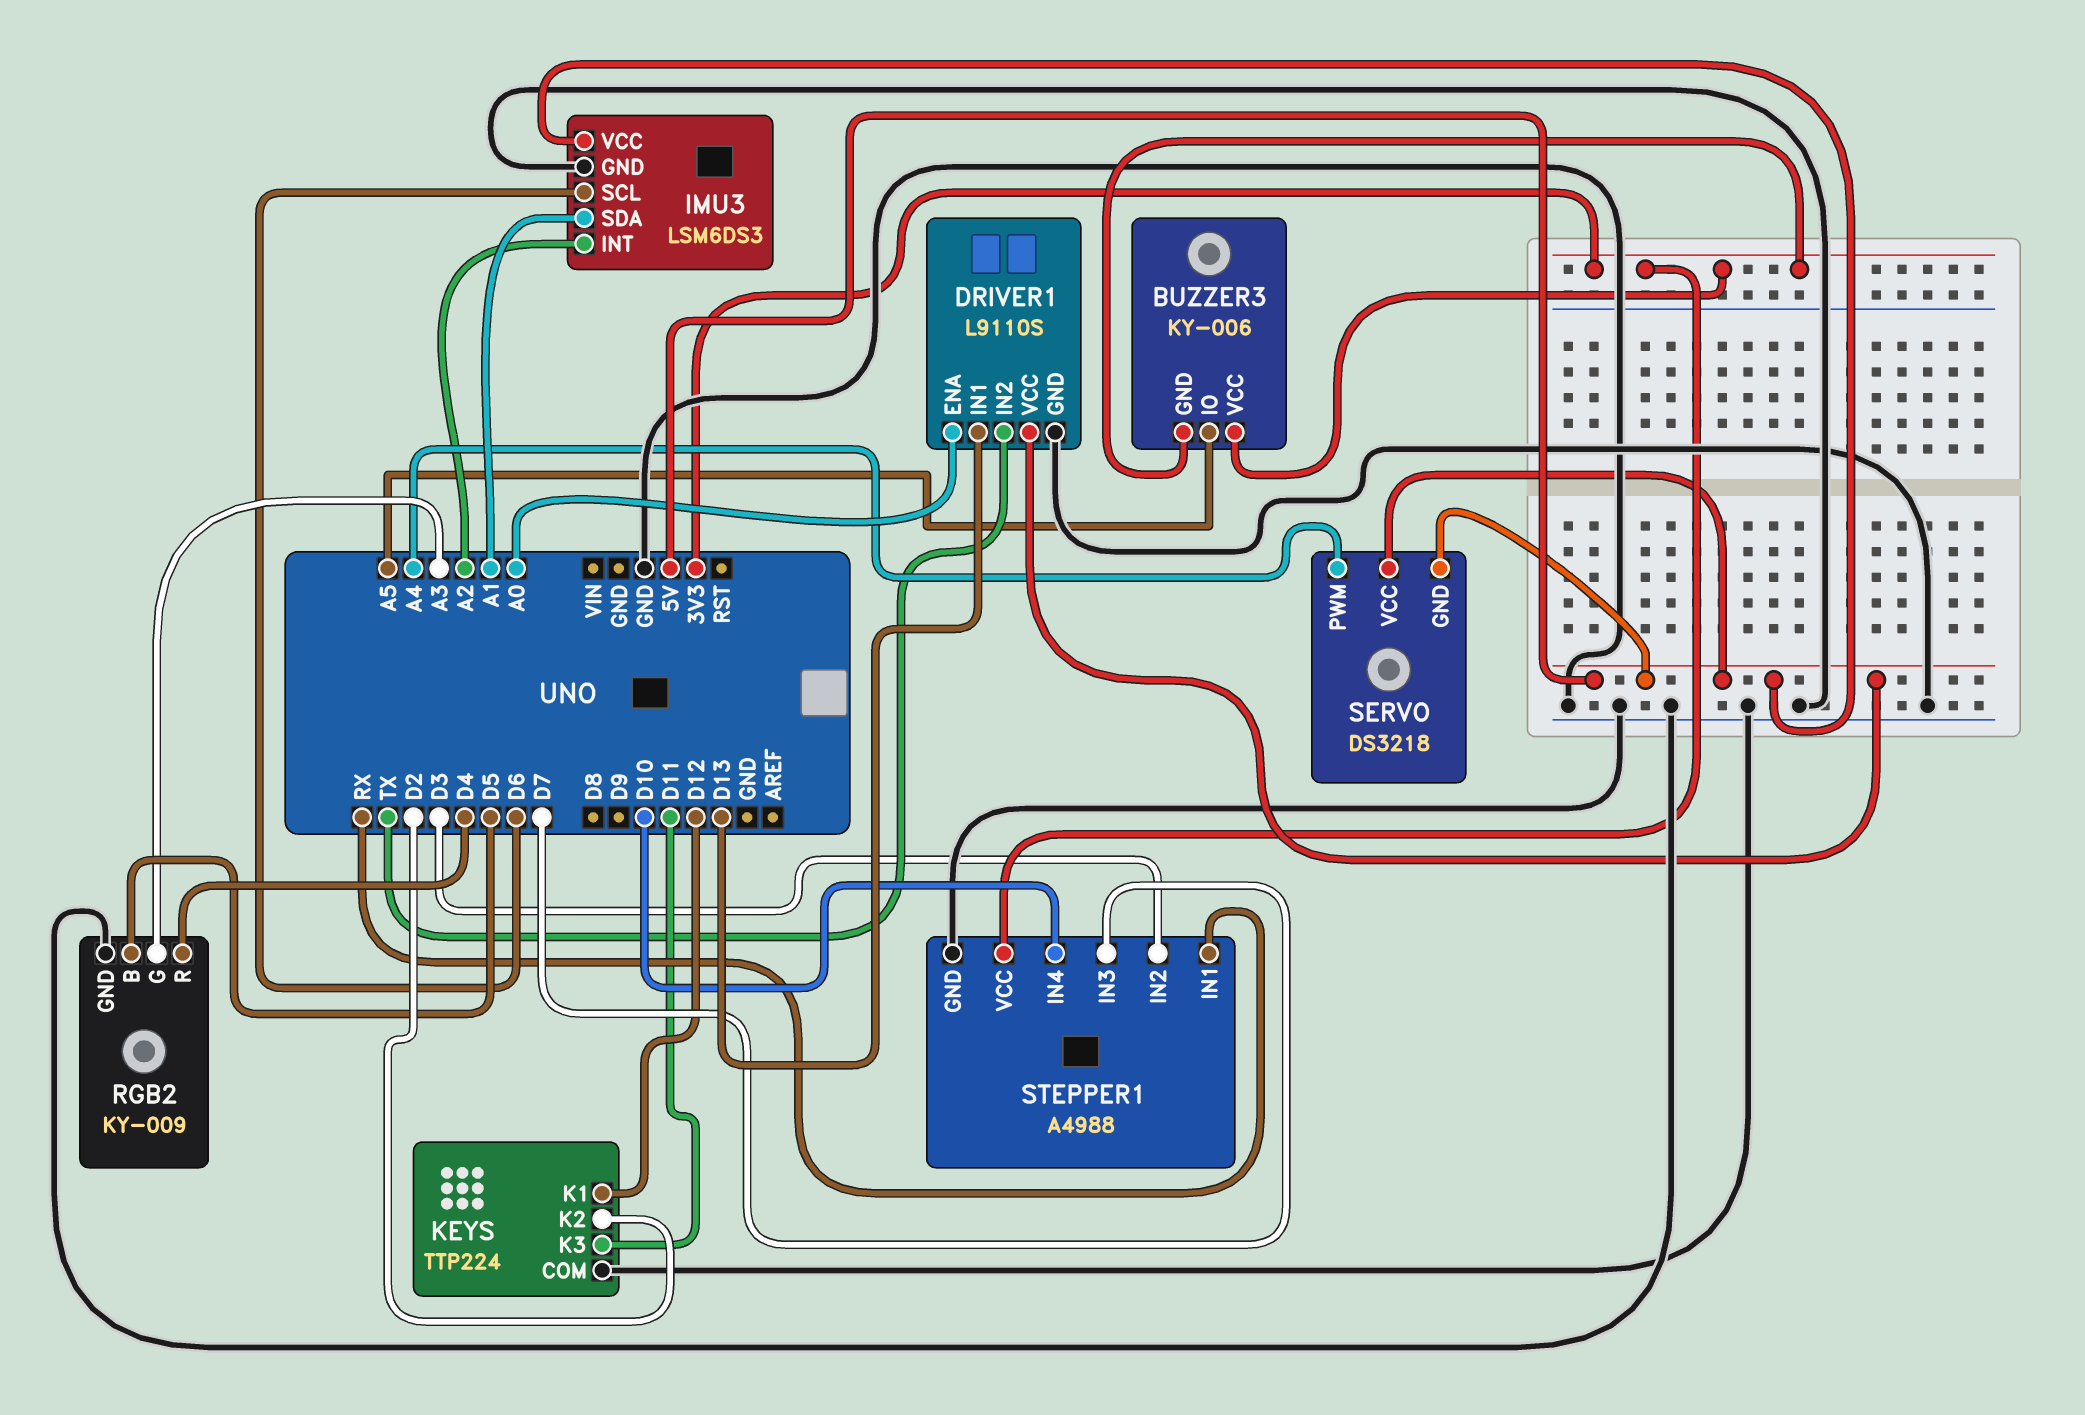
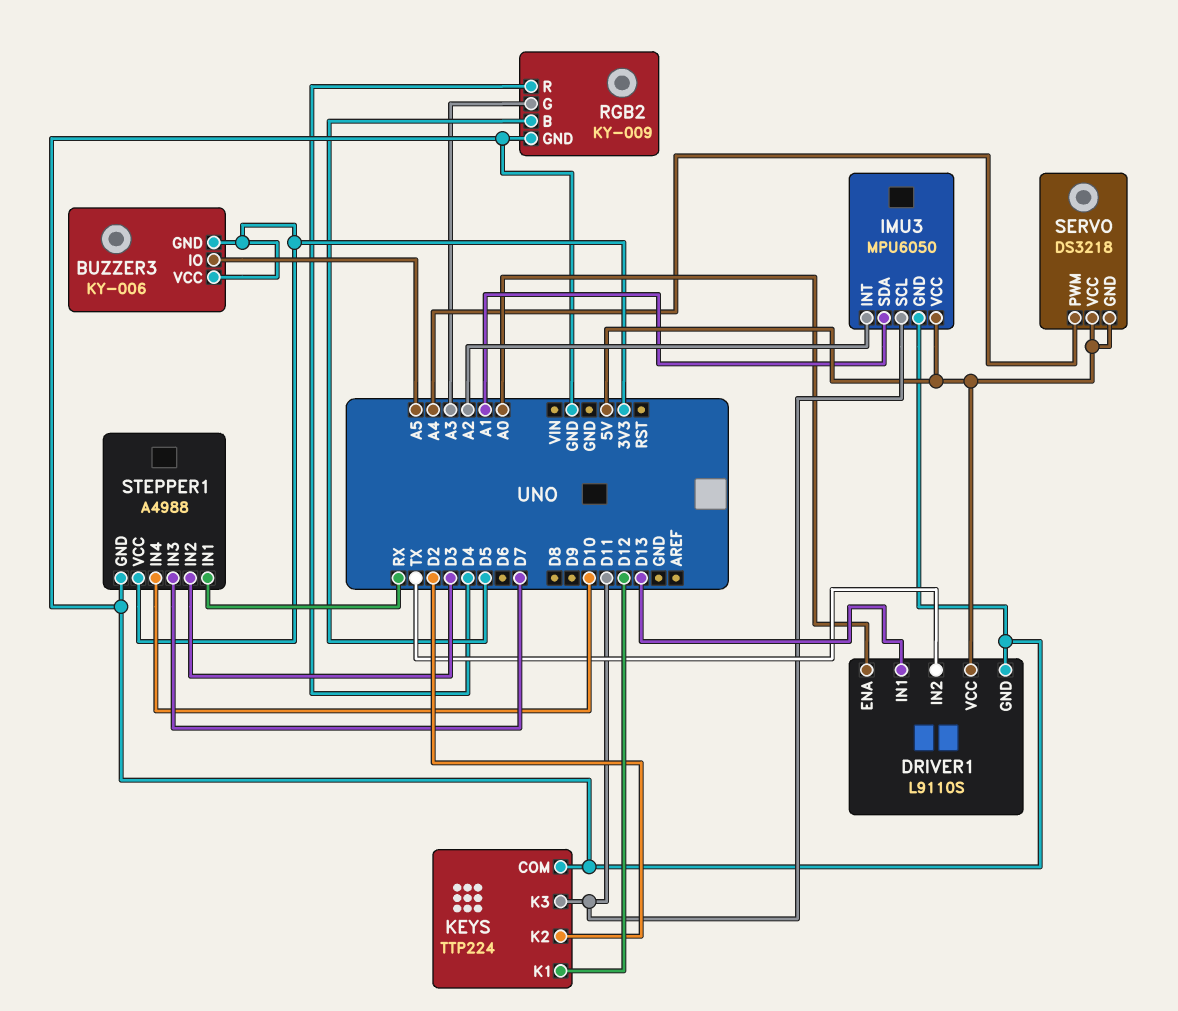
IMU3: LSM6DS3 -> MPU6050
IMU3 pin SCL: D6 -> D11

